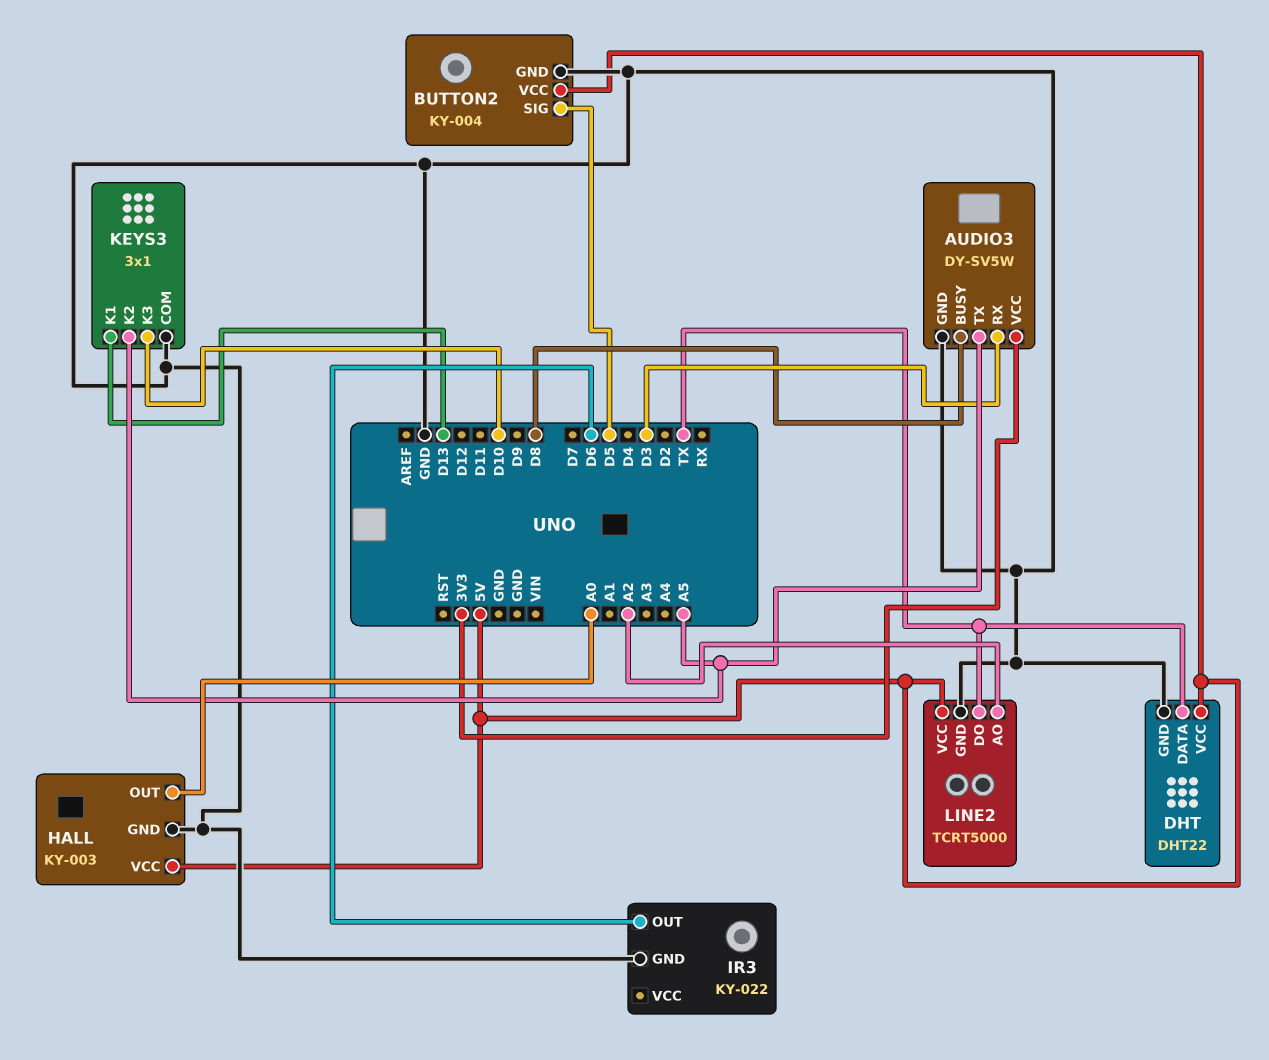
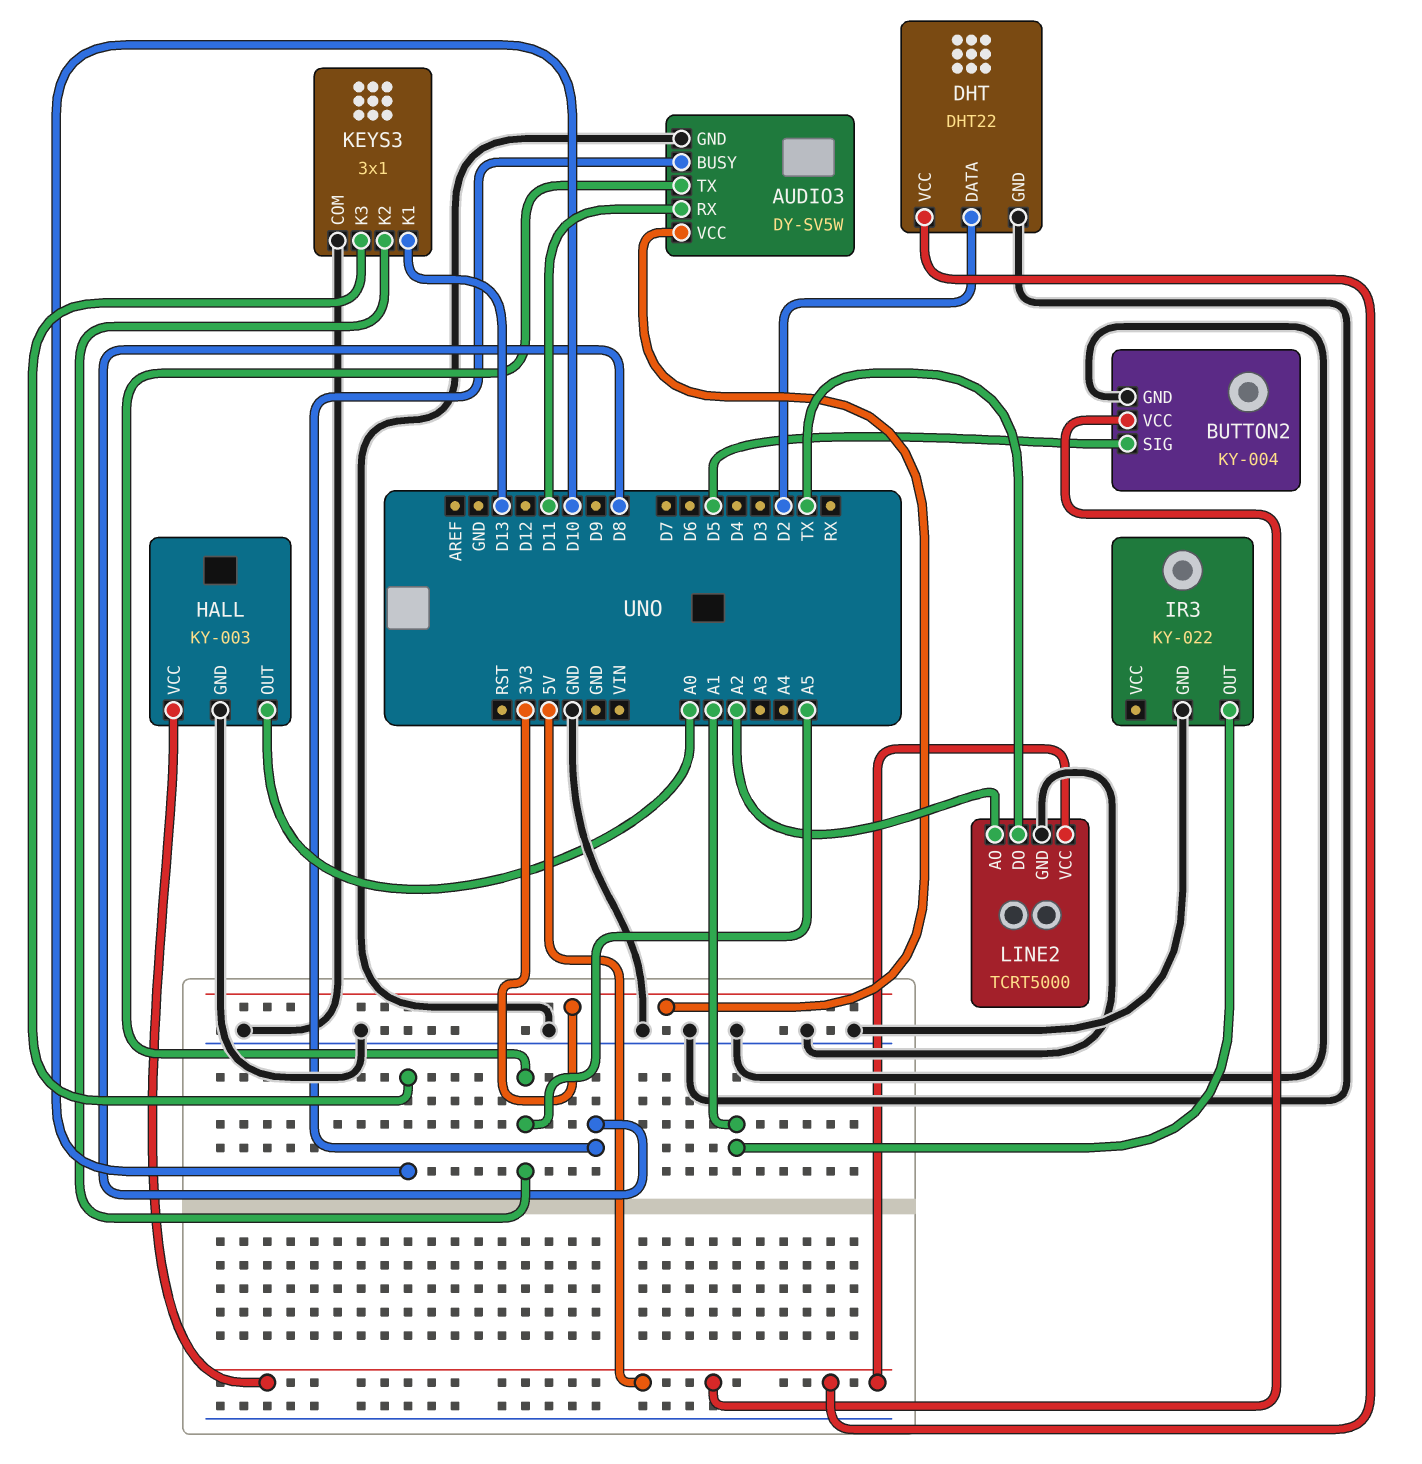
AUDIO3 pin RX: D3 -> D11
DHT pin DATA: TX -> D2
IR3 pin OUT: D6 -> A1

